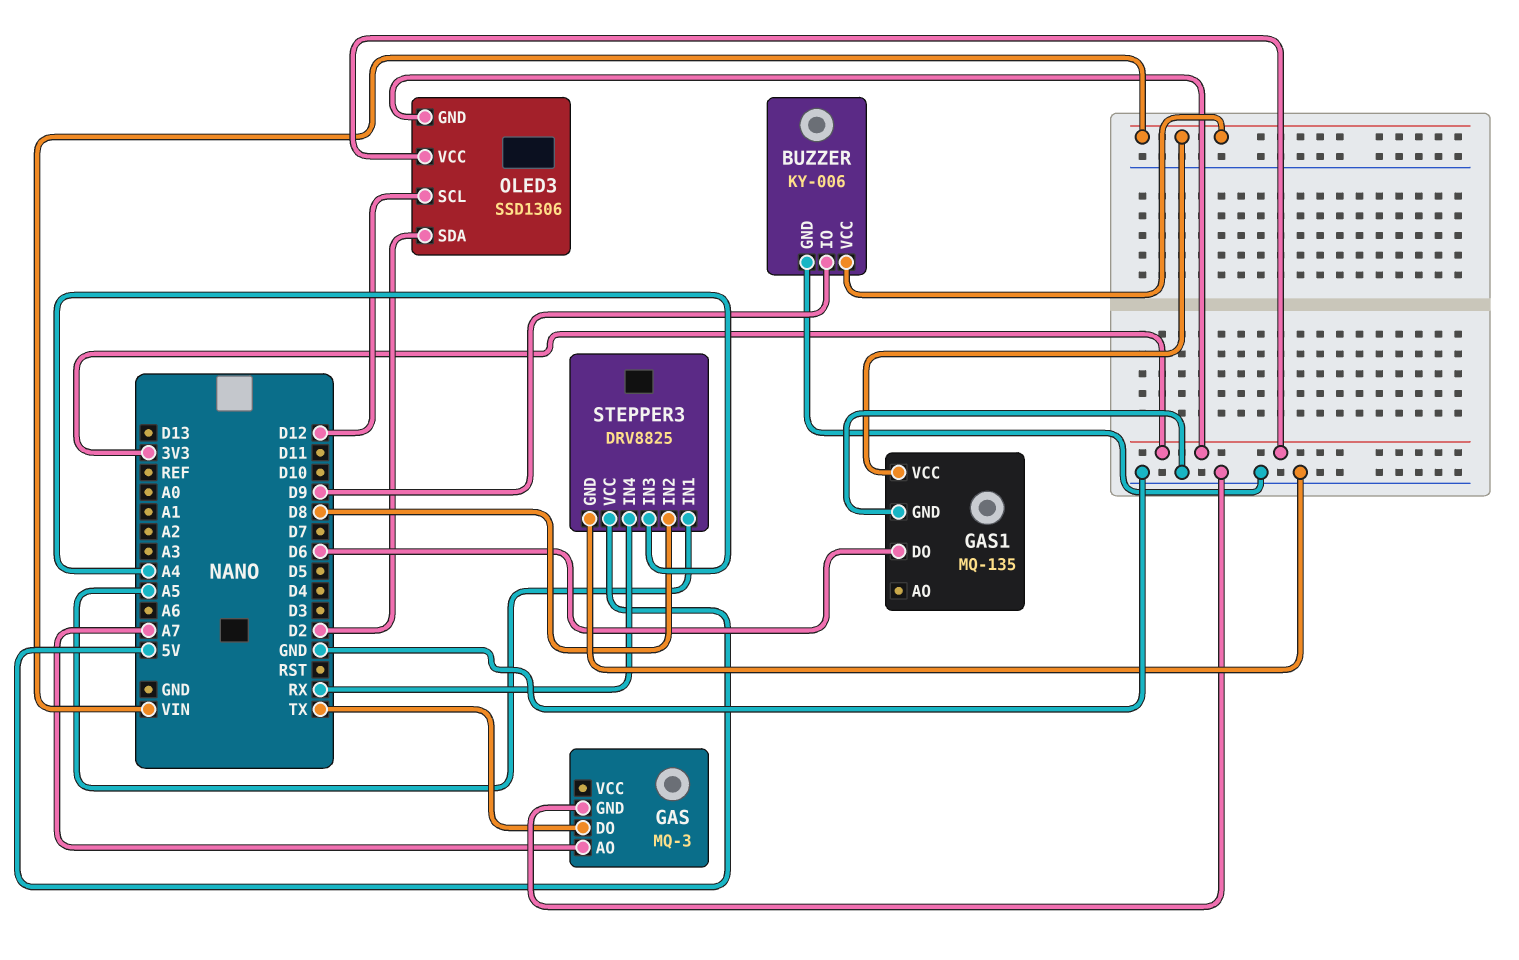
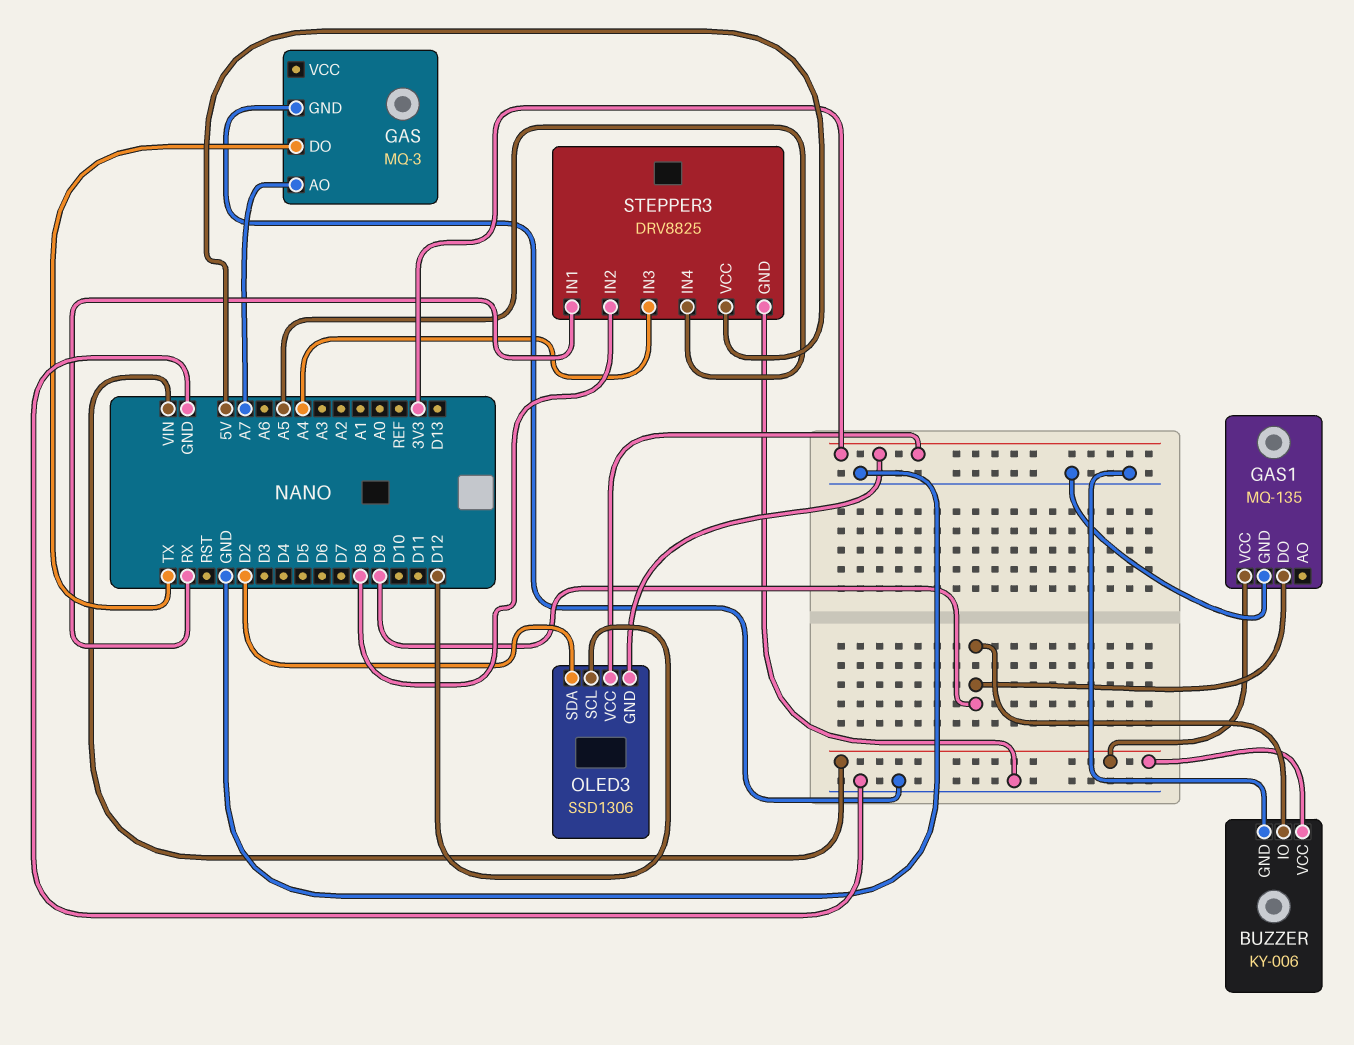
GAS1 pin DO: D6 -> D9
STEPPER3 pin IN1: A5 -> RX
STEPPER3 pin IN4: RX -> A5

